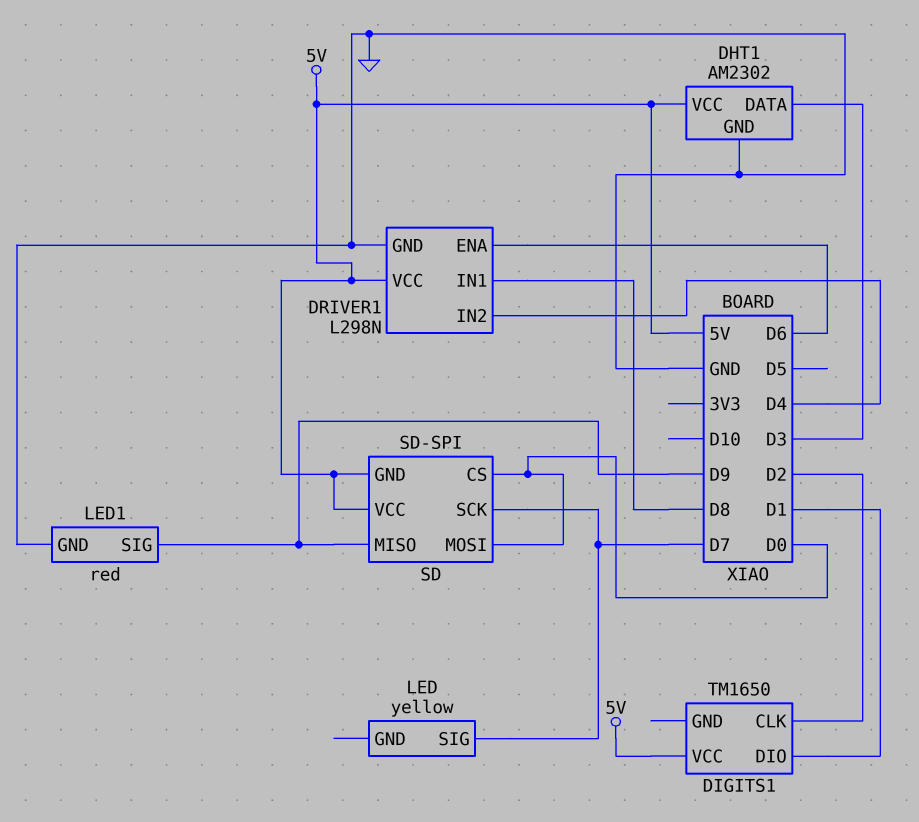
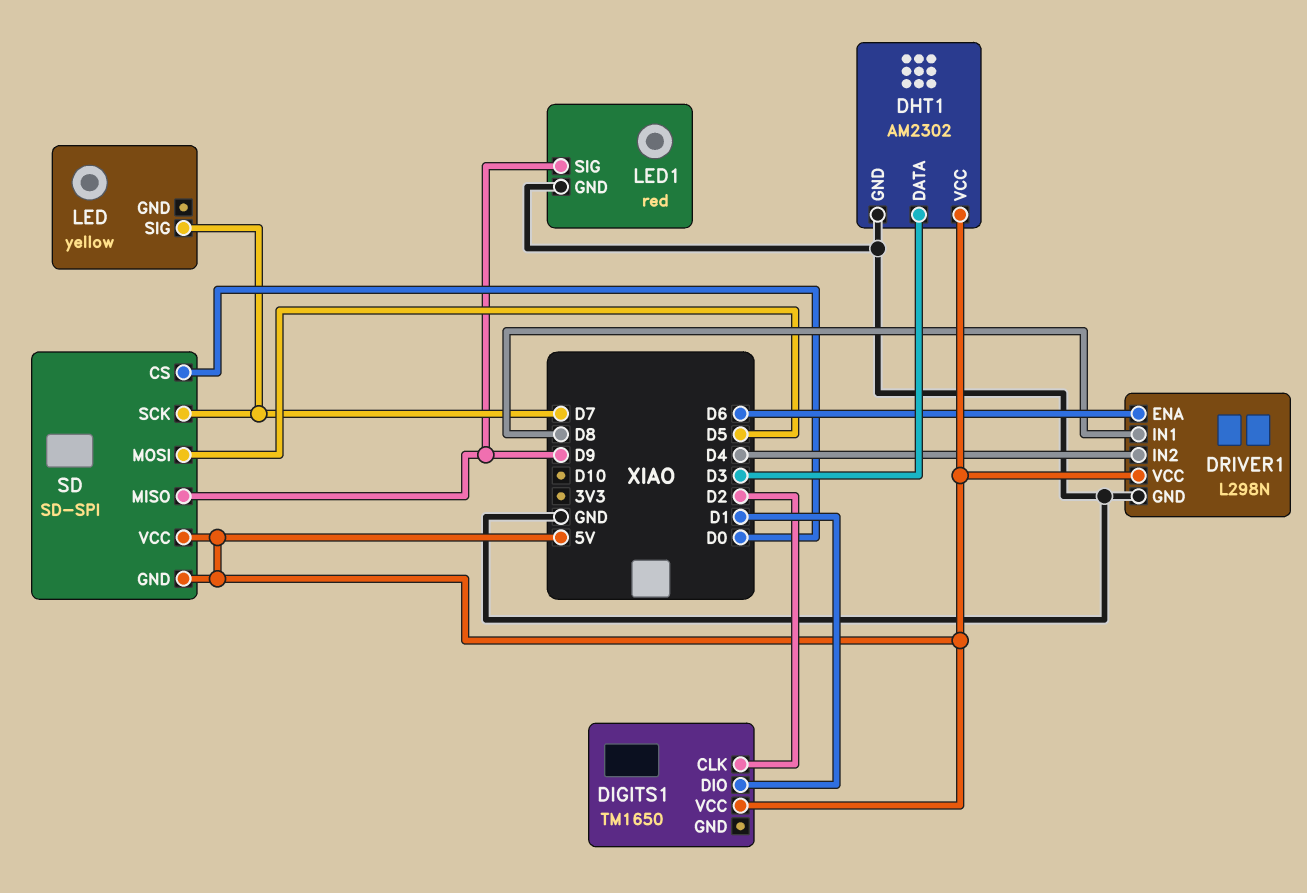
SD pin MOSI: D0 -> D5

